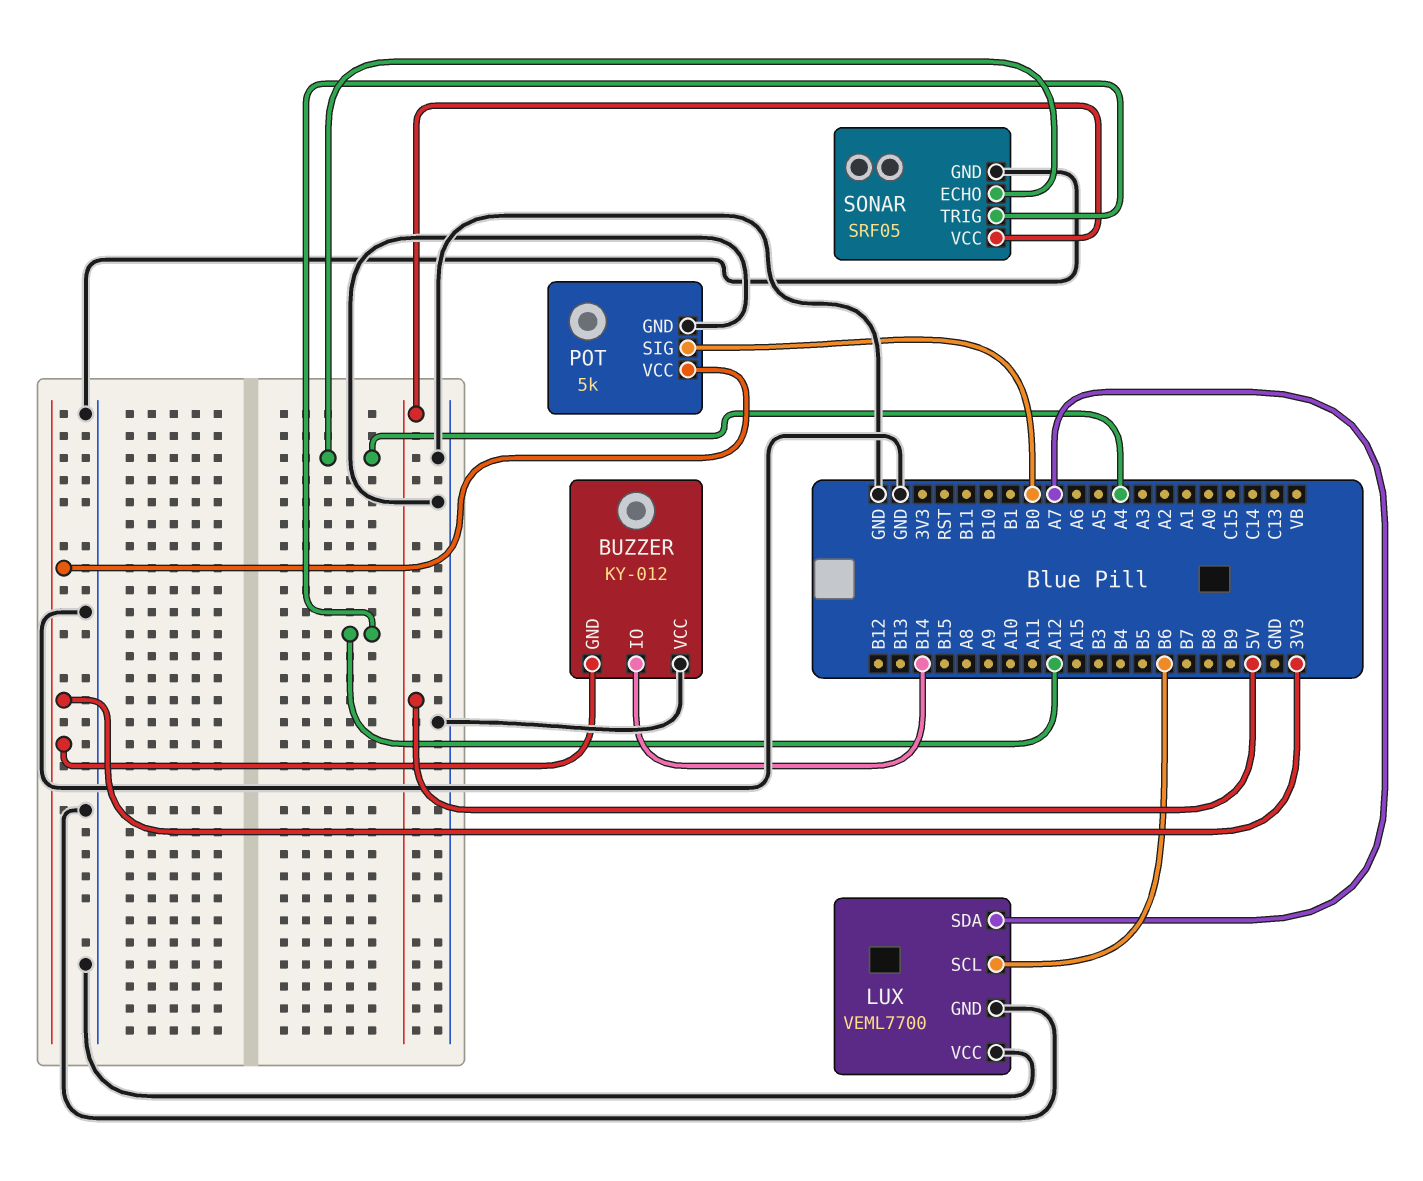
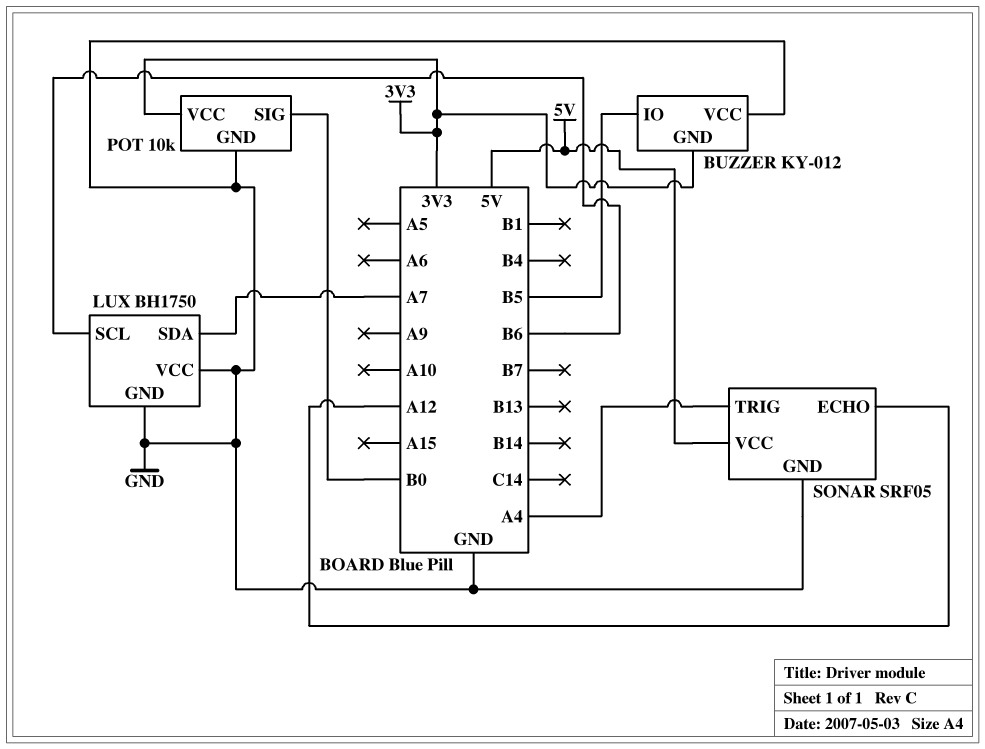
BUZZER pin IO: B14 -> B5
LUX: VEML7700 -> BH1750
POT: 5k -> 10k
SONAR pin ECHO: A4 -> A12
SONAR pin TRIG: A12 -> A4

